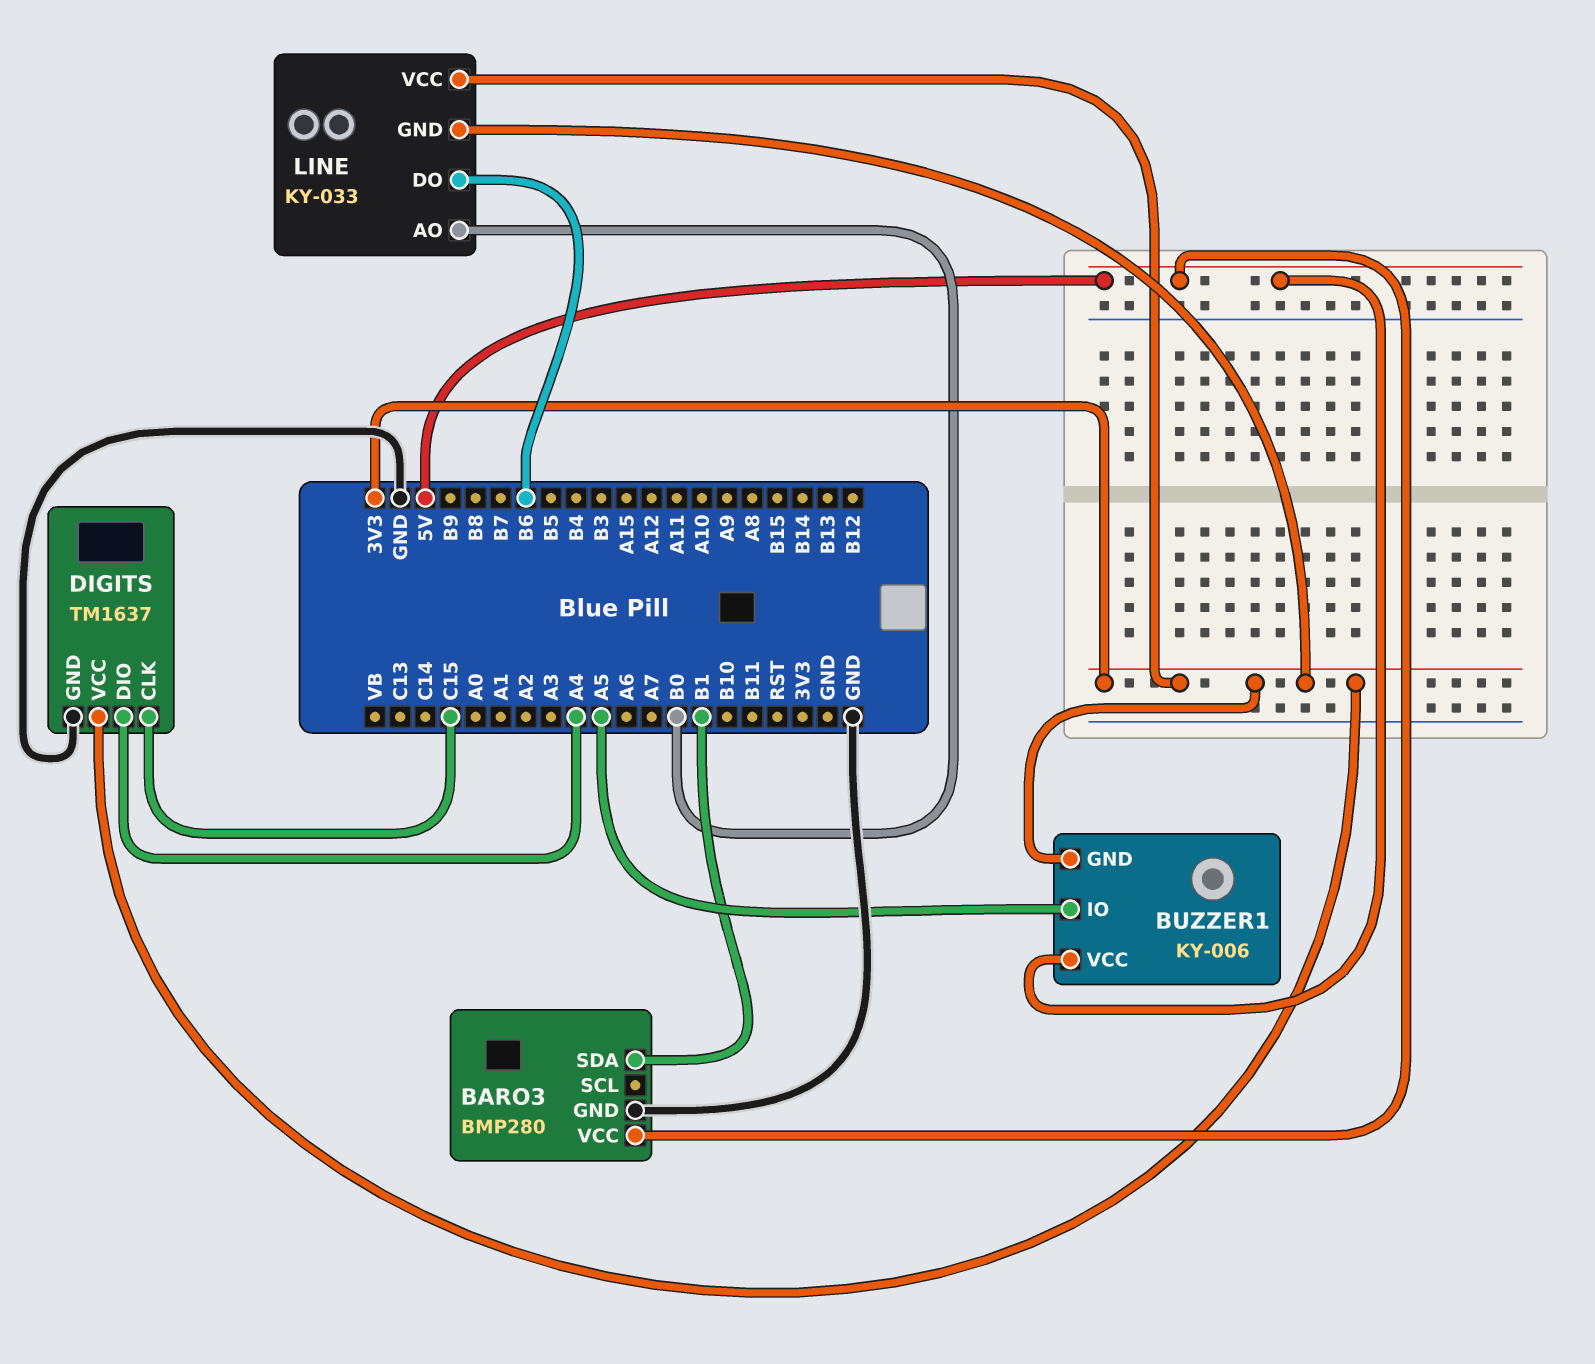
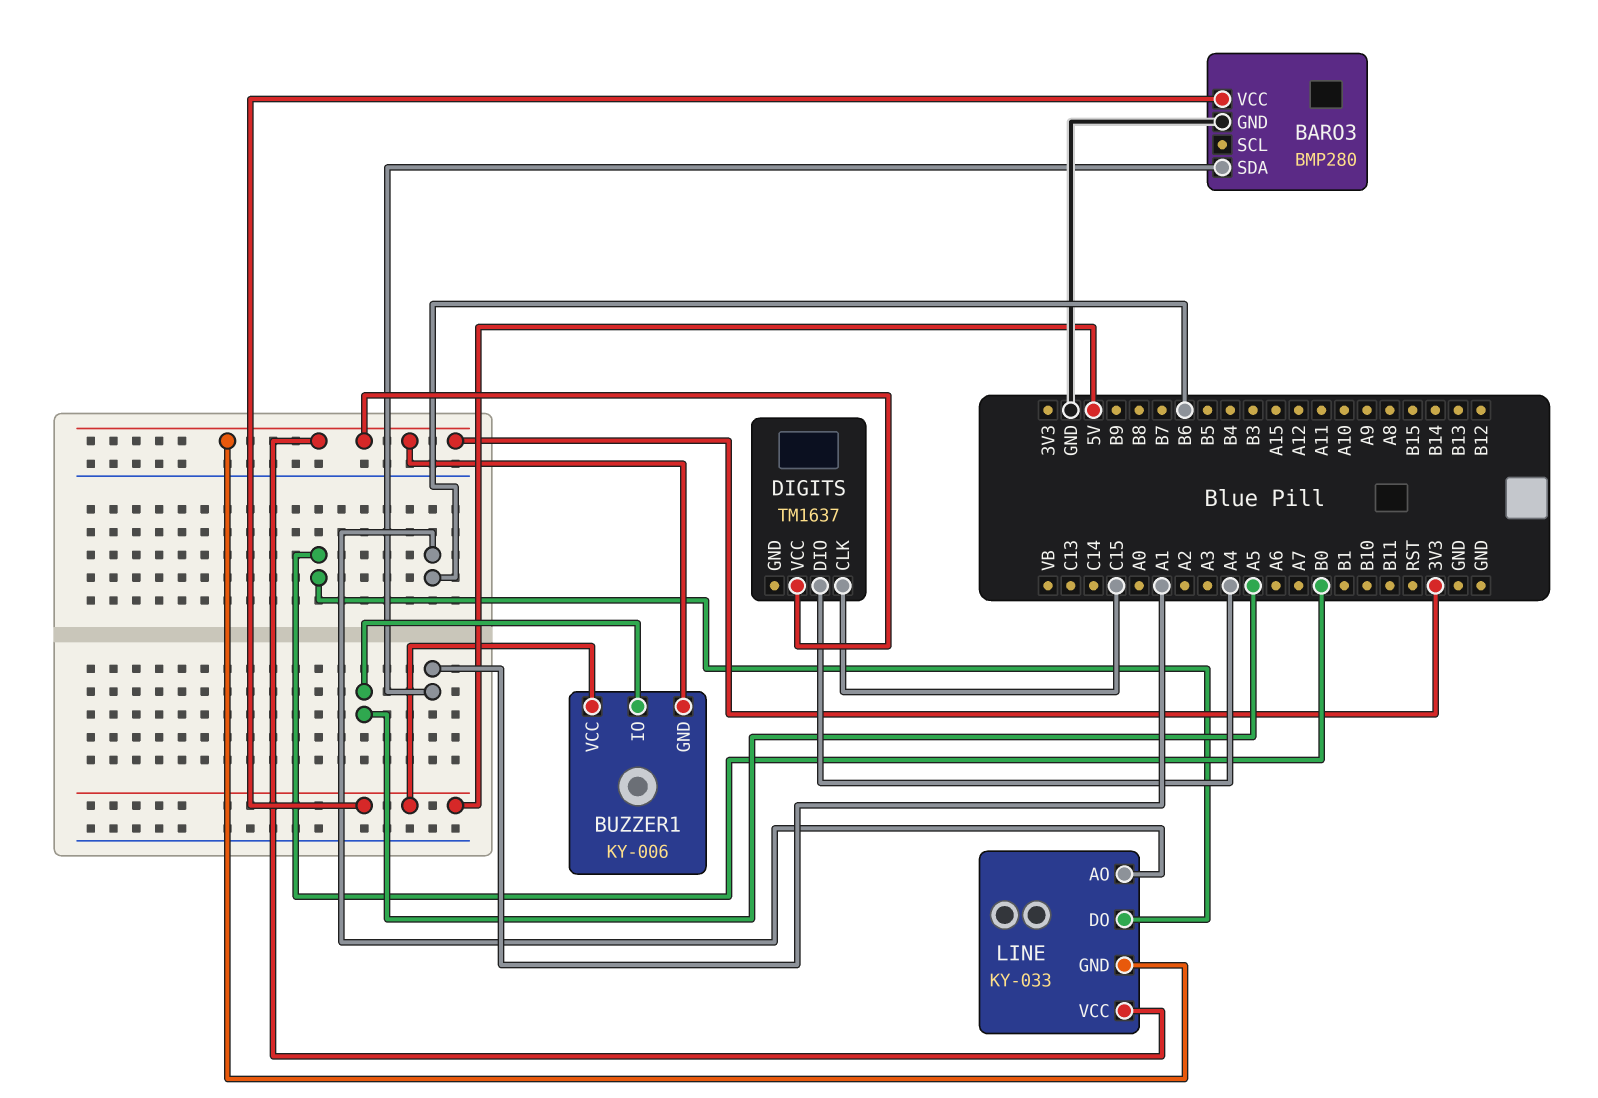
BARO3 pin SDA: B1 -> A1
DIGITS pin GND: GND -> none
LINE pin AO: B0 -> B6
LINE pin DO: B6 -> B0

